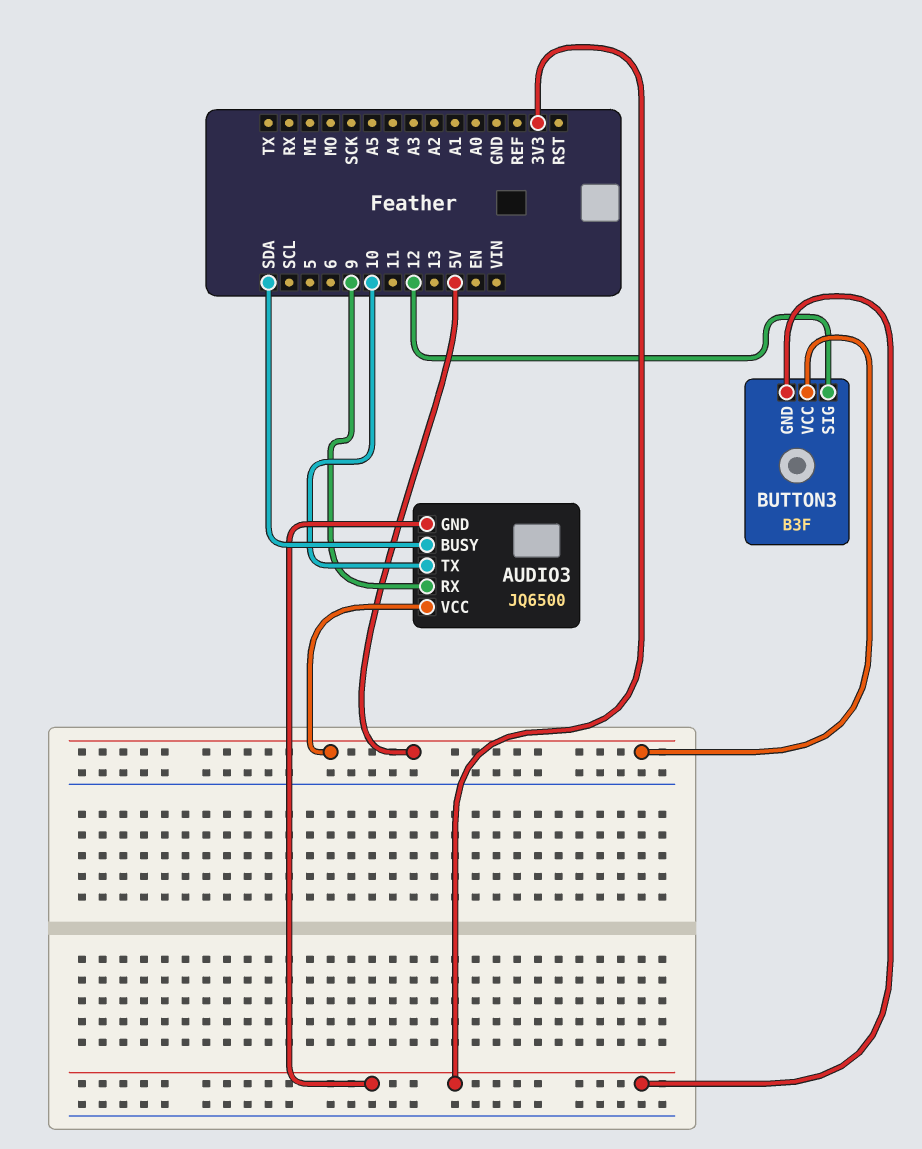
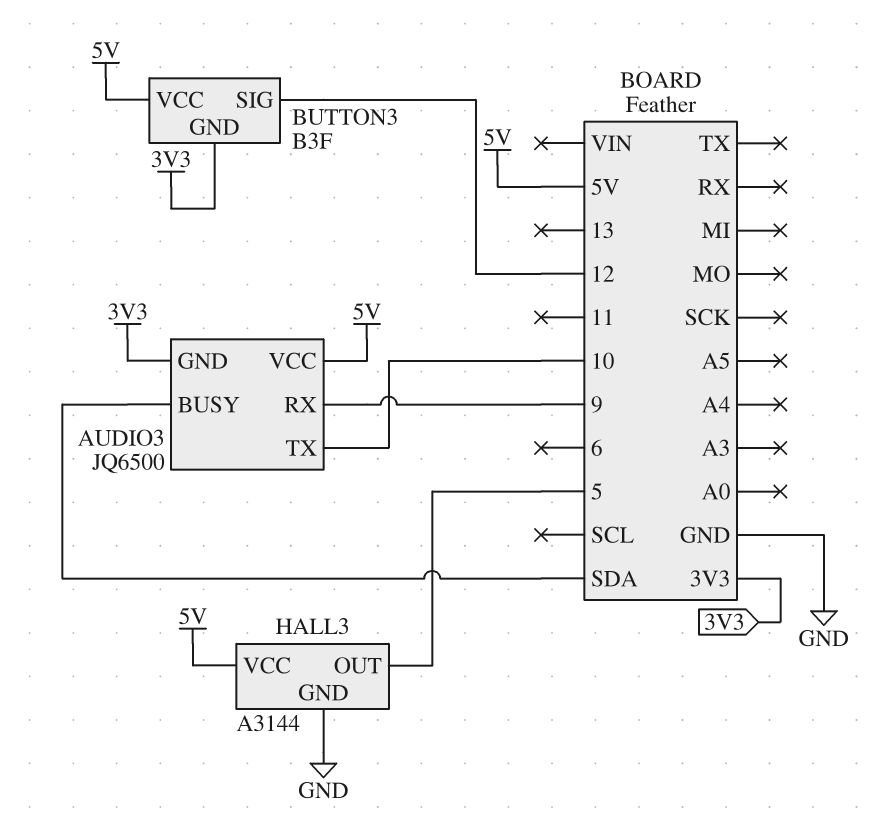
HALL3: none -> A3144
HALL3 pin GND: none -> GND
HALL3 pin OUT: none -> 5
HALL3 pin VCC: none -> 5V

